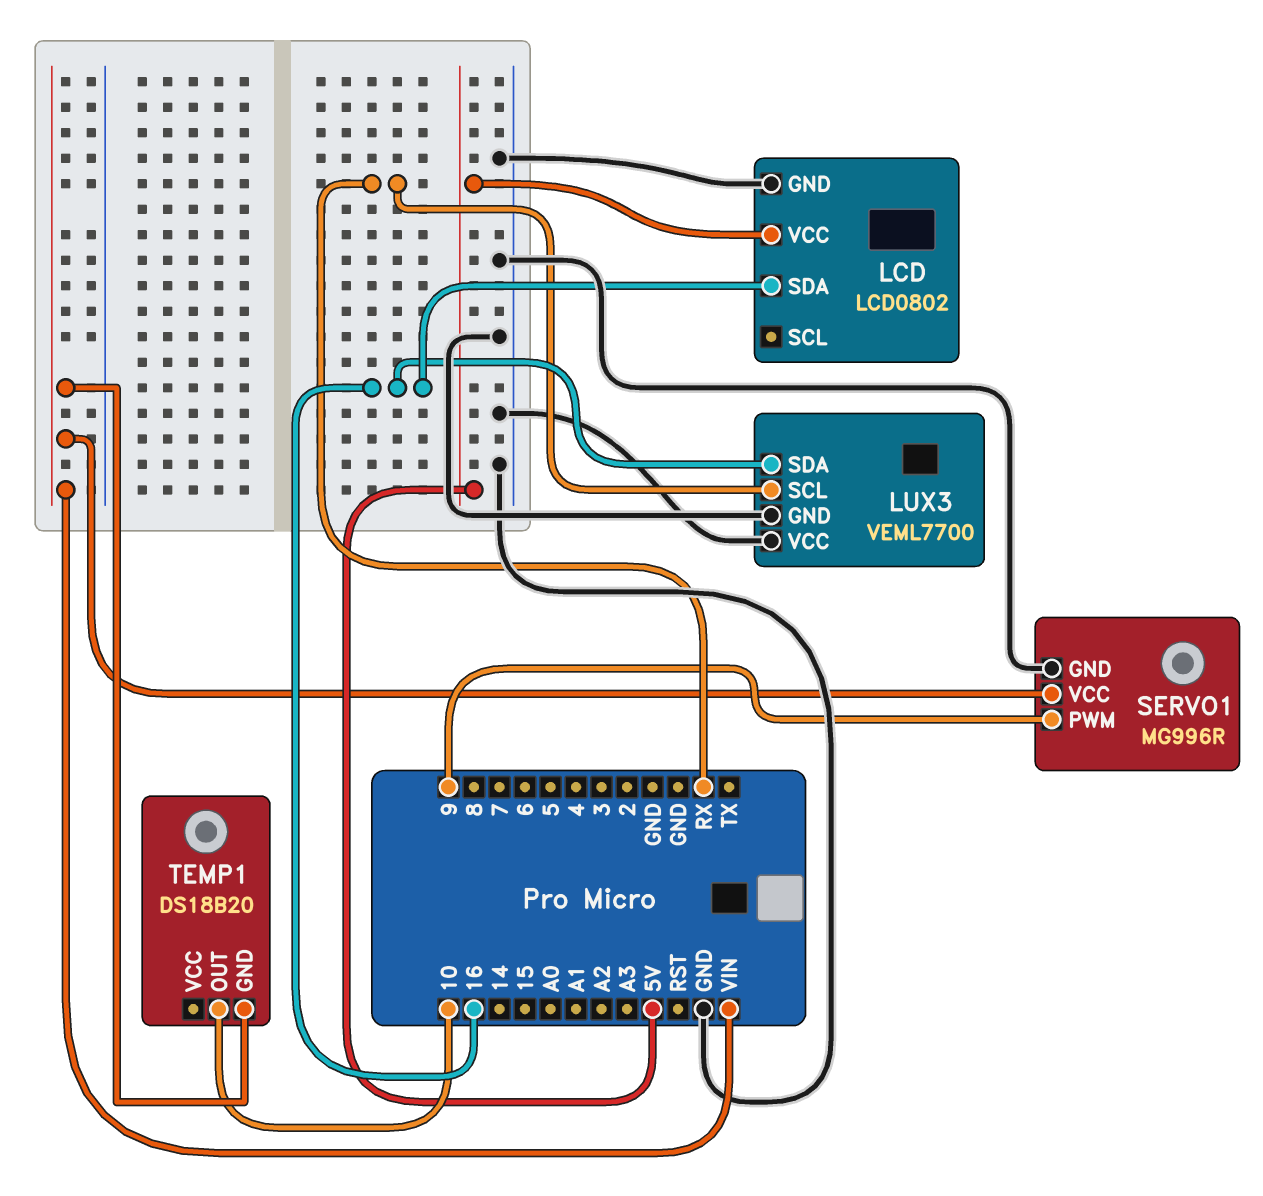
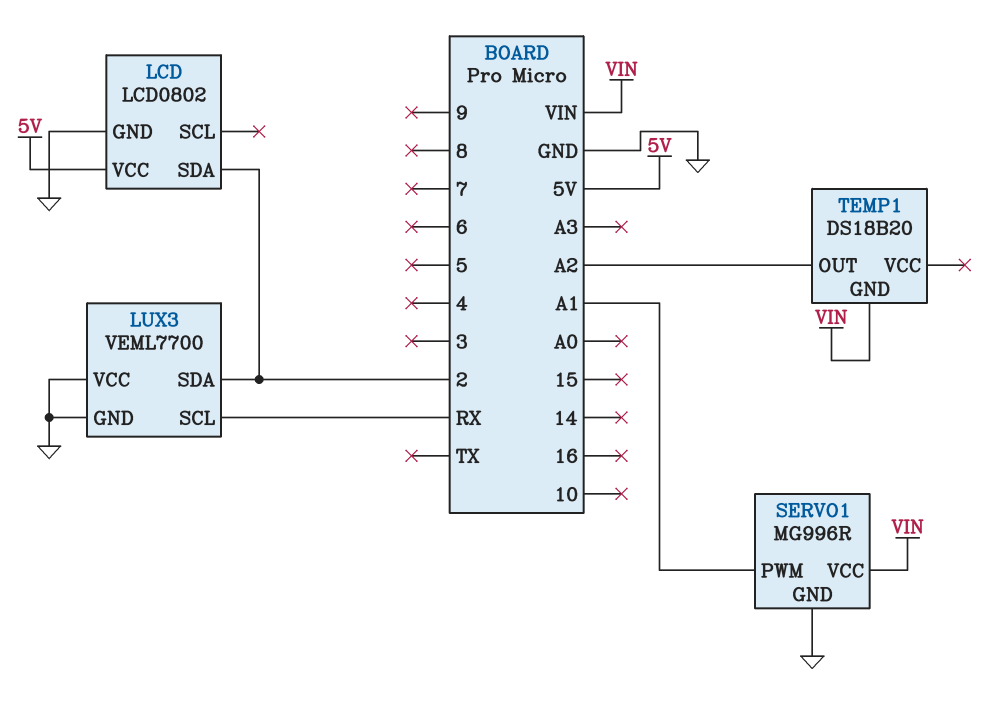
LCD pin SDA: 16 -> 2
LUX3 pin SDA: 16 -> 2
SERVO1 pin PWM: 9 -> A1
TEMP1 pin OUT: 10 -> A2

